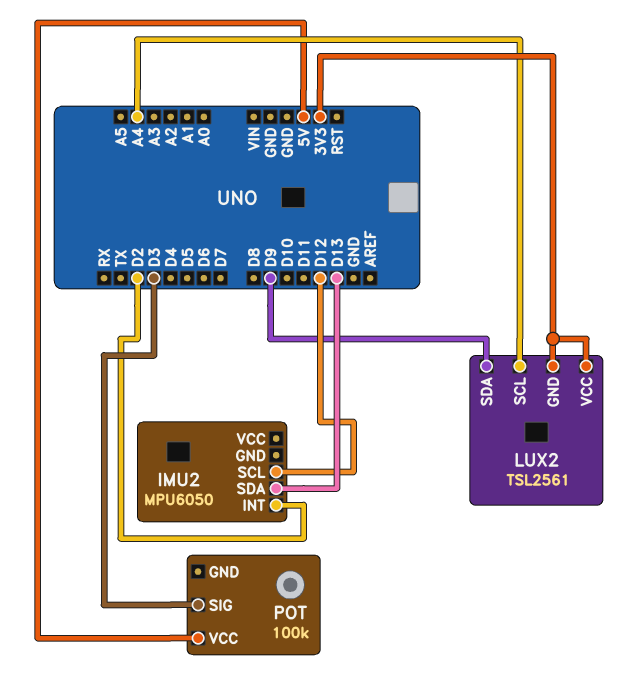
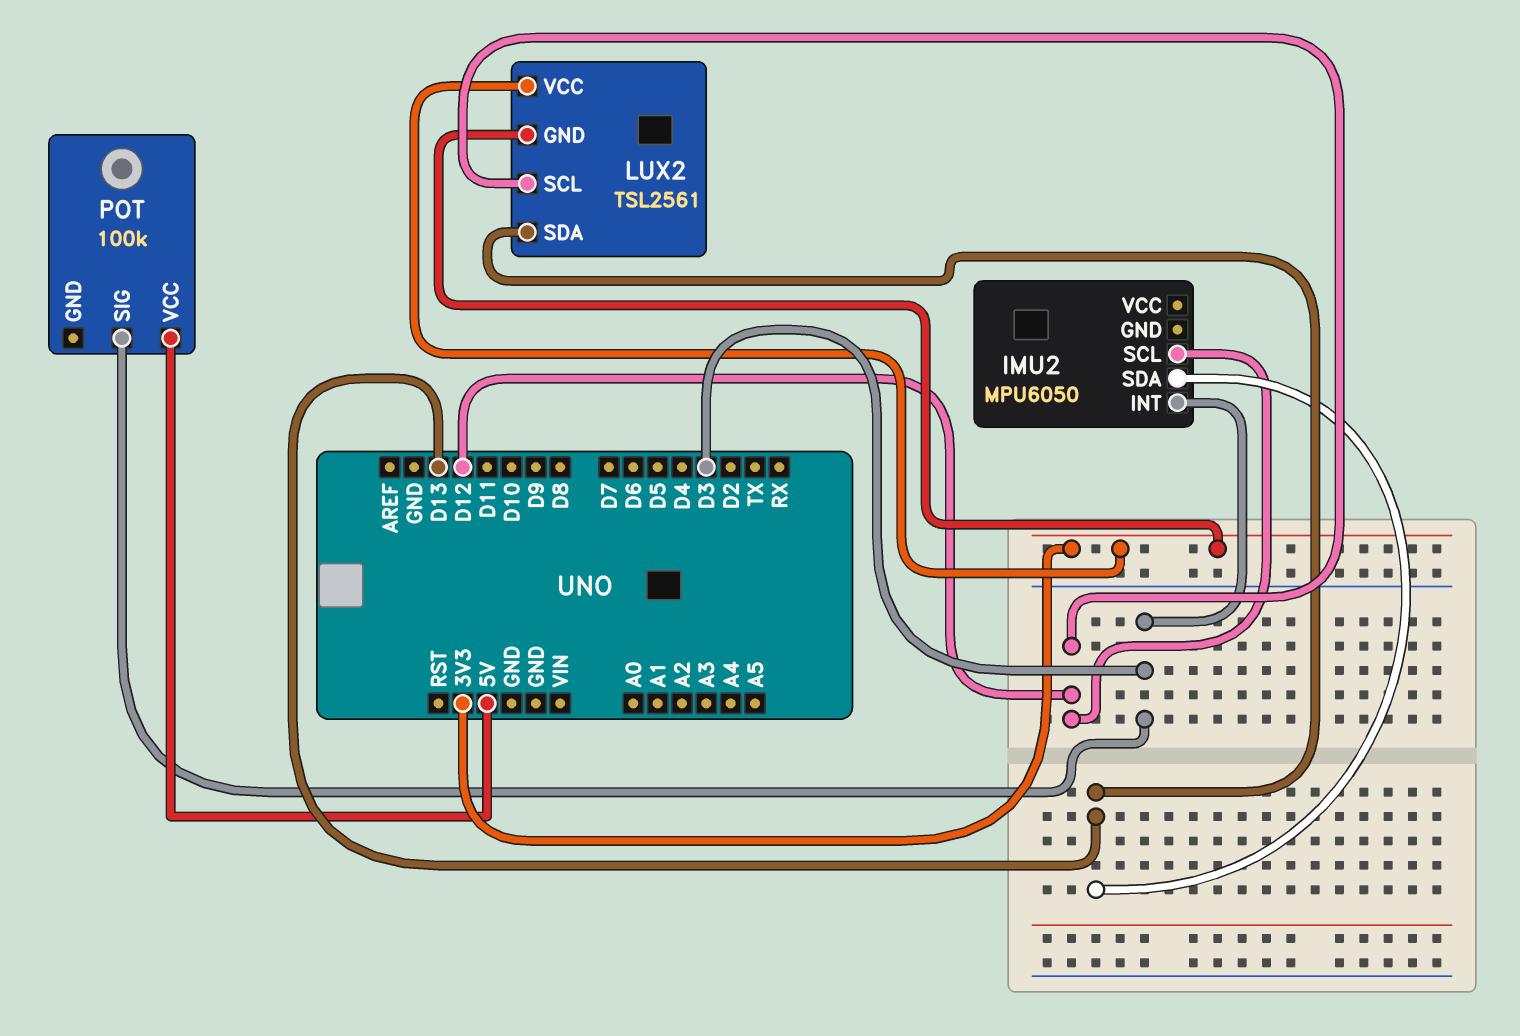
IMU2 pin INT: D2 -> D3
LUX2 pin SCL: A4 -> D12
LUX2 pin SDA: D9 -> D13

